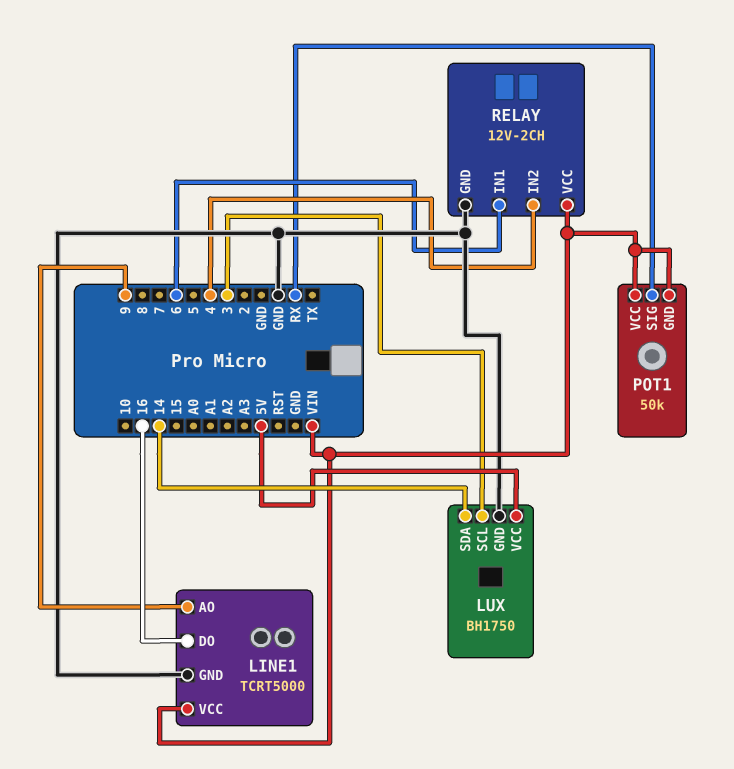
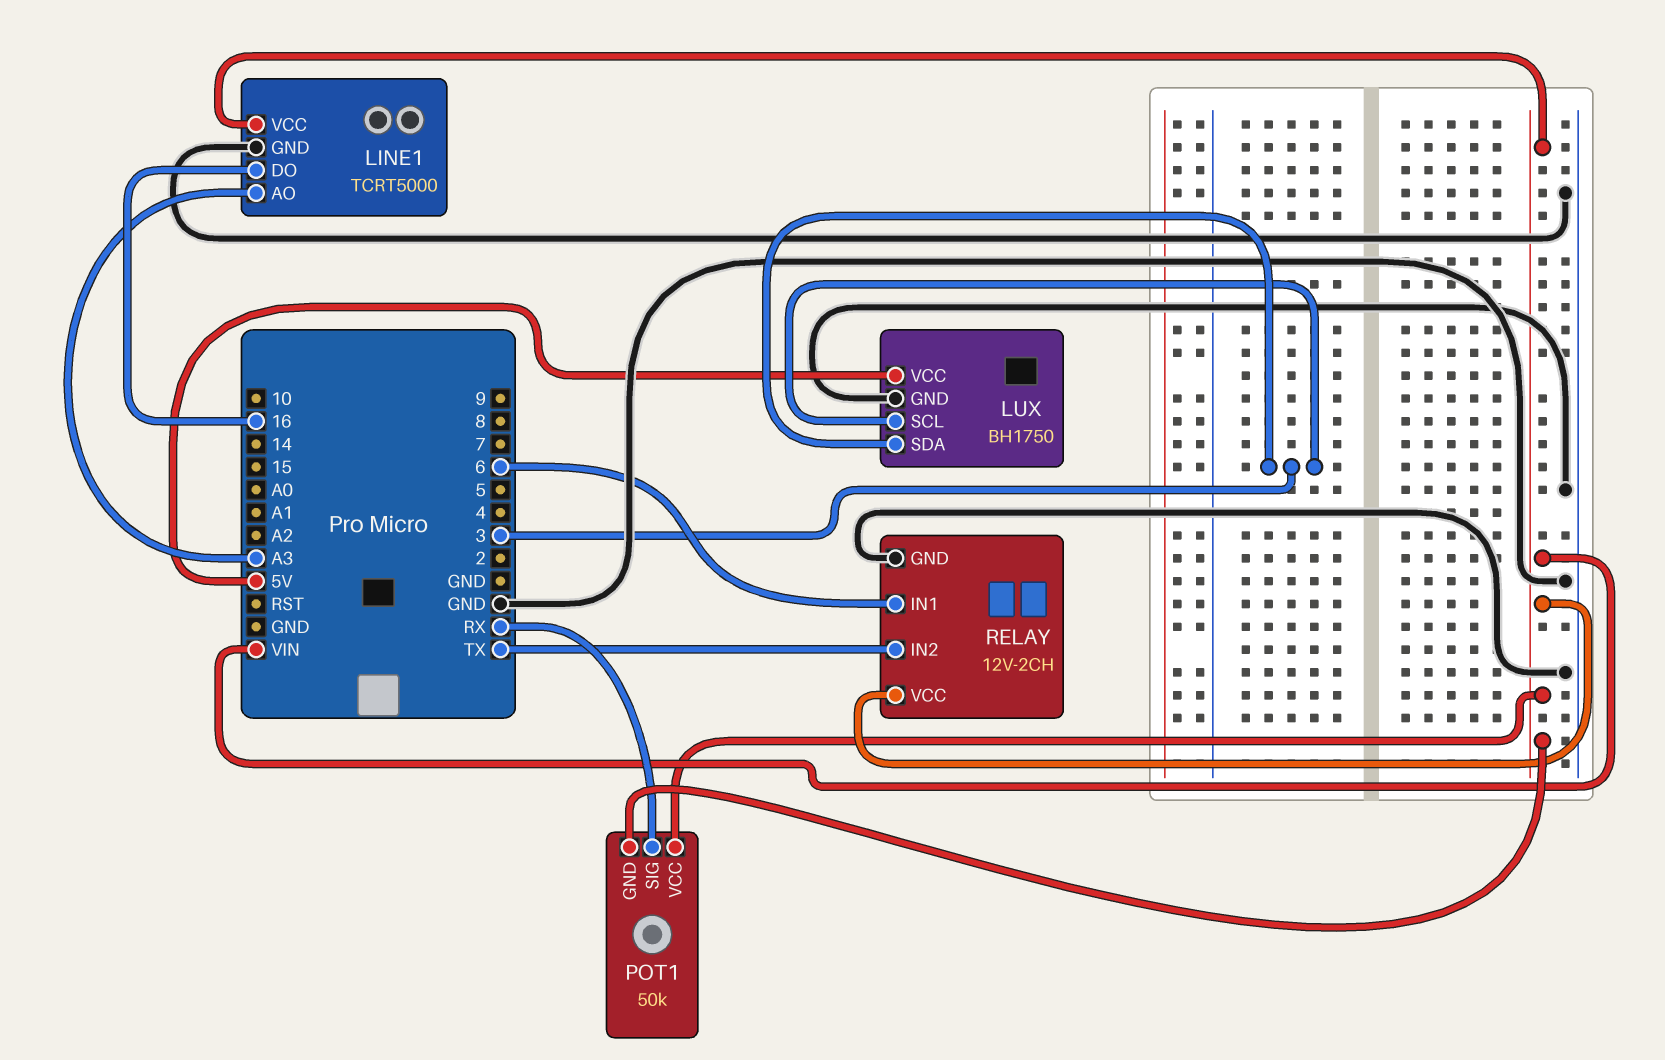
LINE1 pin AO: 9 -> A3
LUX pin SDA: 14 -> 3
RELAY pin IN2: 4 -> TX

